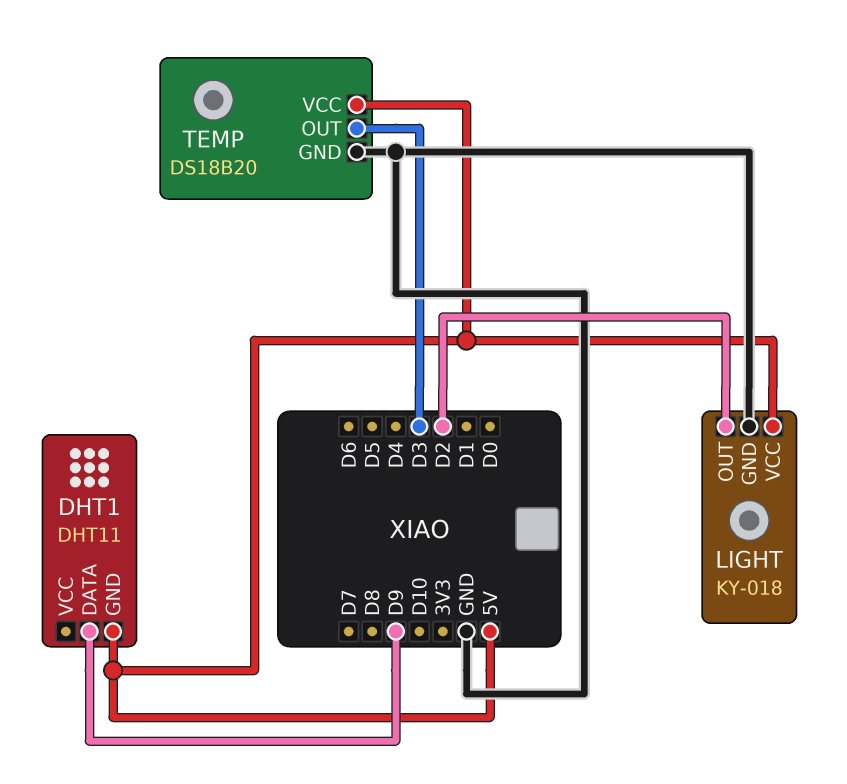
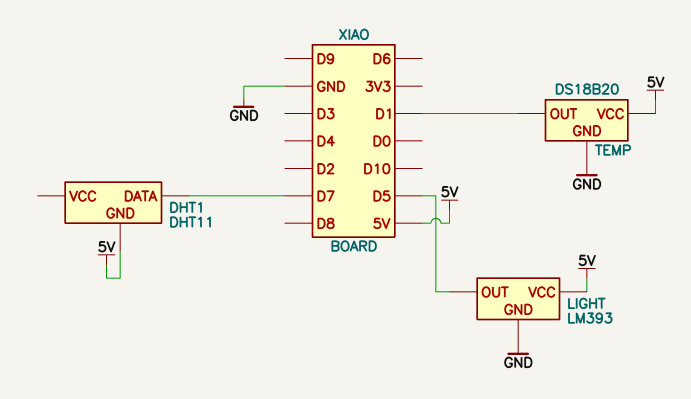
DHT1 pin DATA: D9 -> D7
LIGHT: KY-018 -> LM393
LIGHT pin OUT: D2 -> D5
TEMP pin OUT: D3 -> D1

